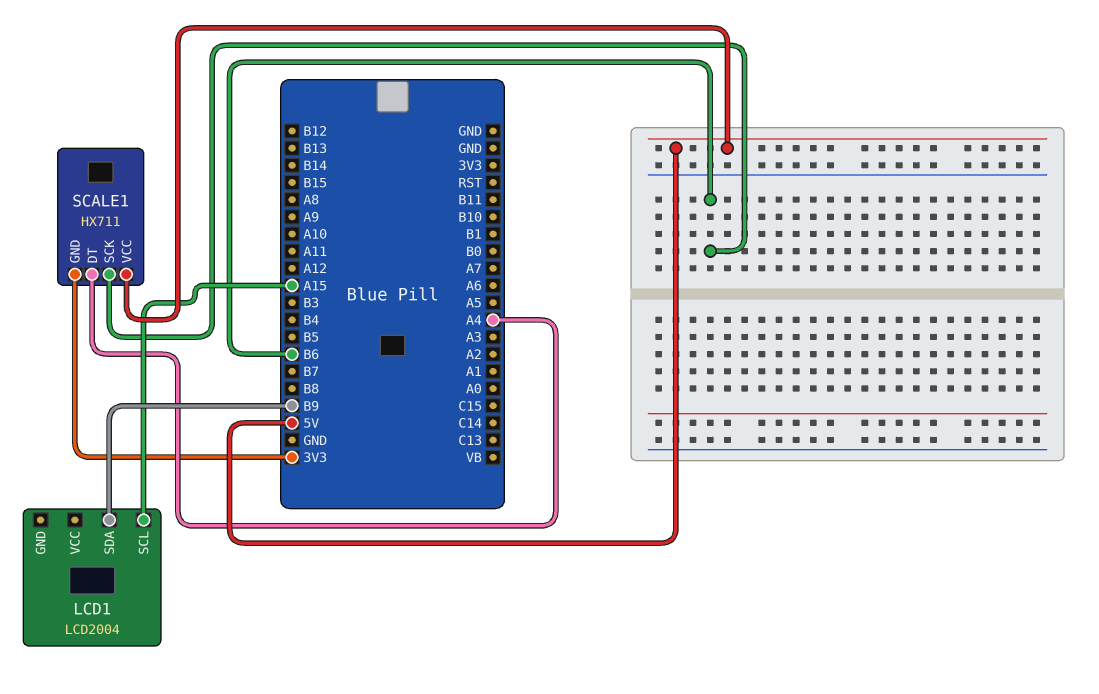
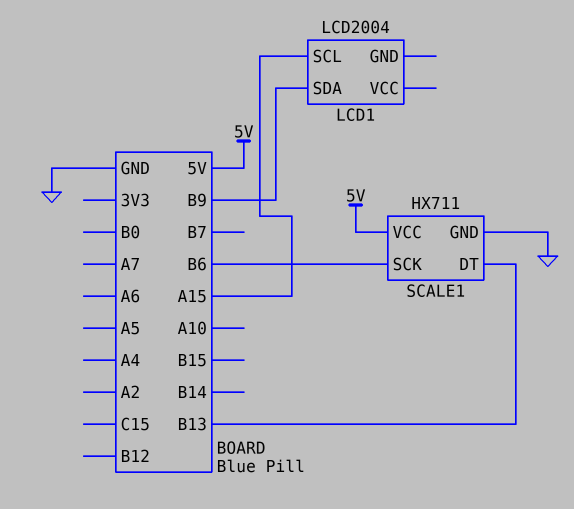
SCALE1 pin DT: A4 -> B13
SCALE1 pin GND: 3V3 -> GND

